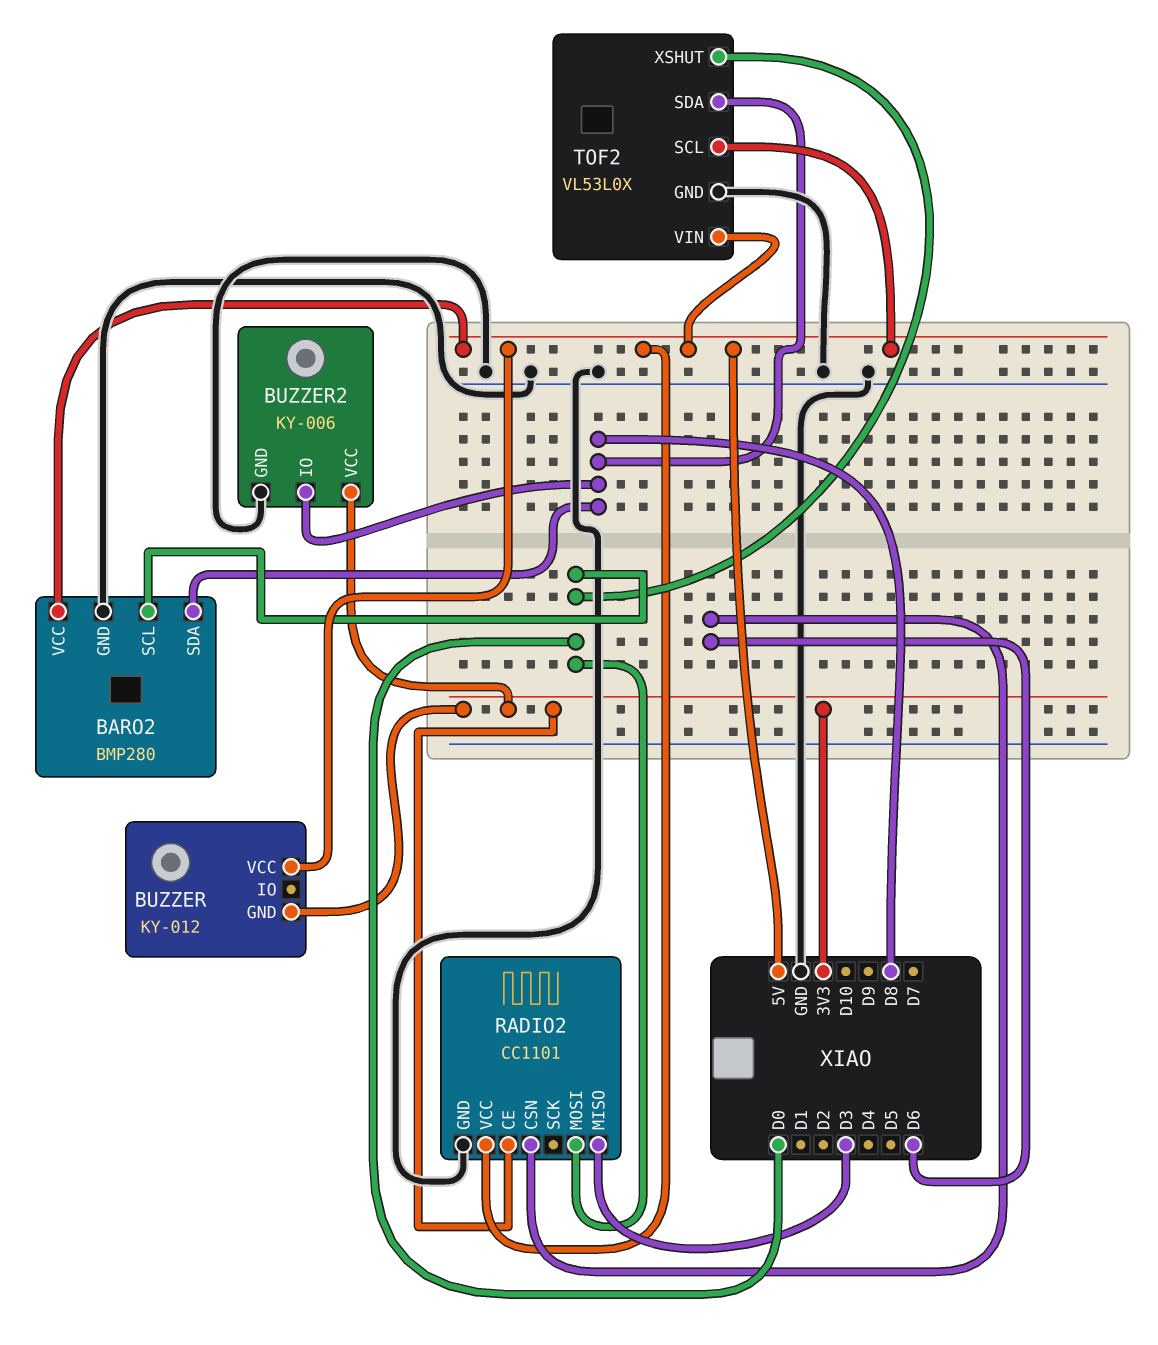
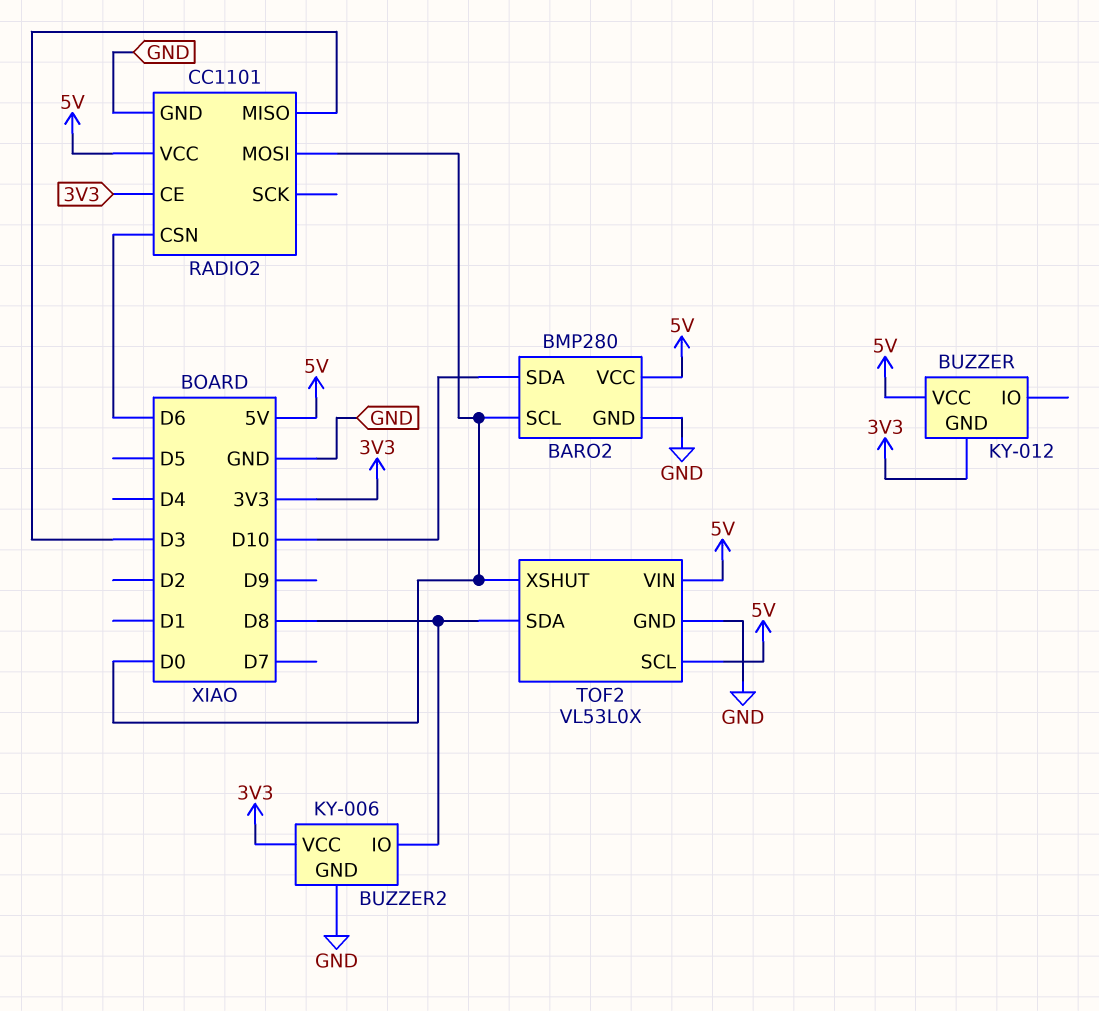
BARO2 pin SDA: D8 -> D10

